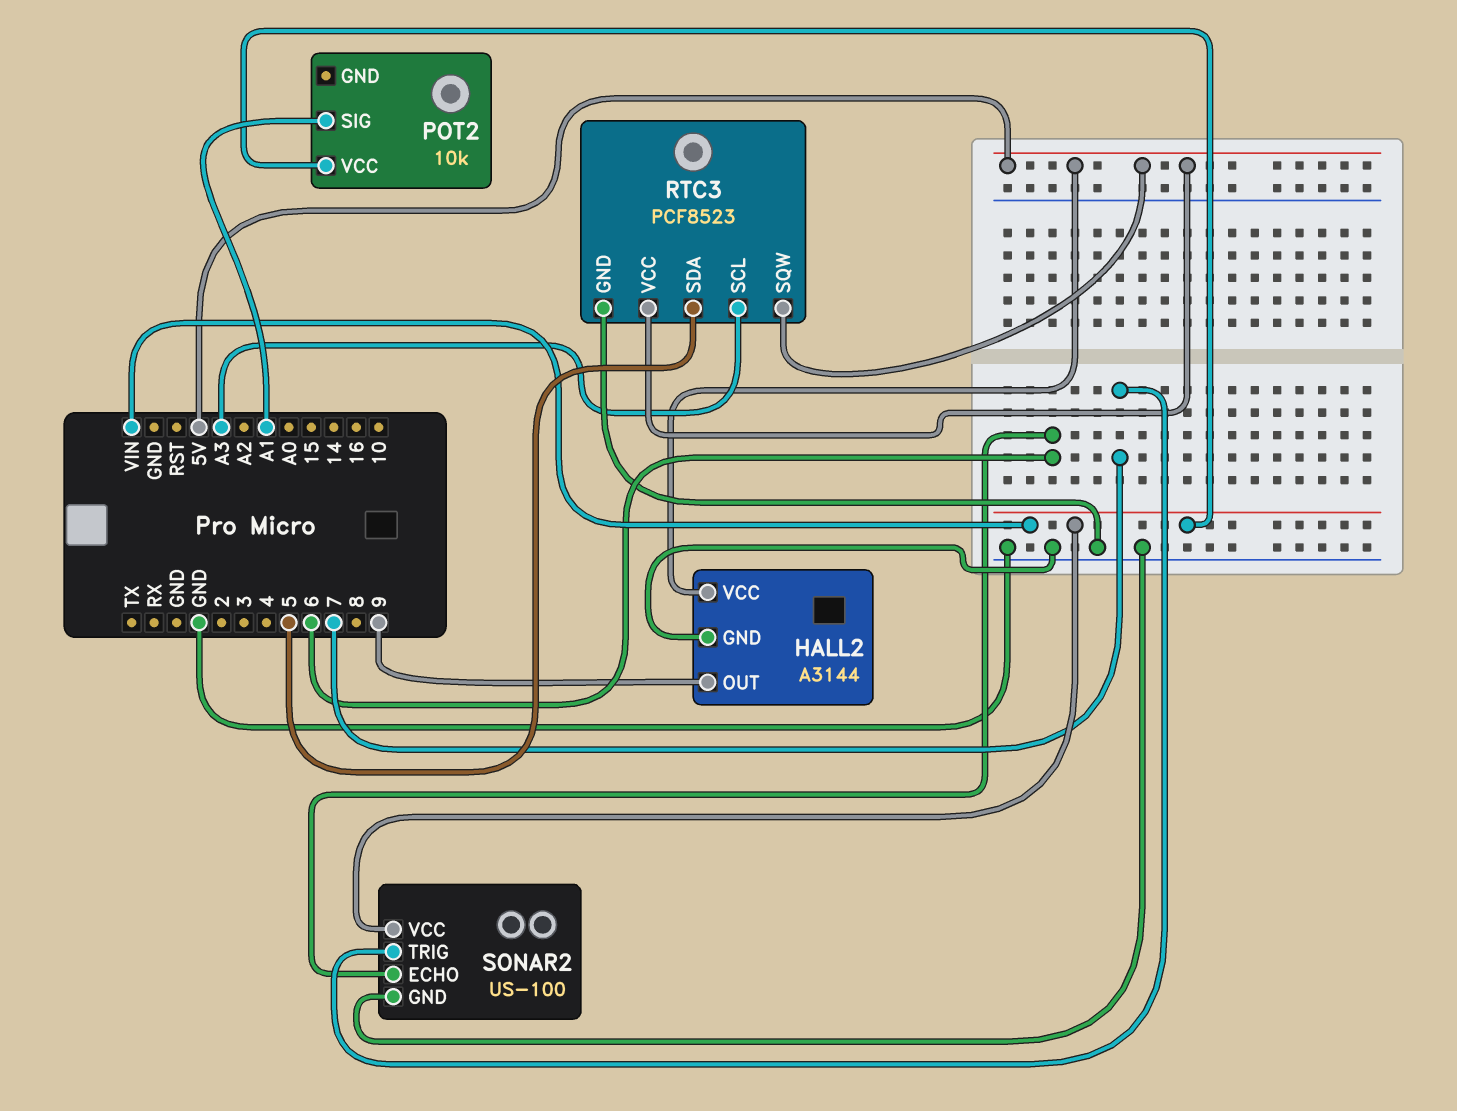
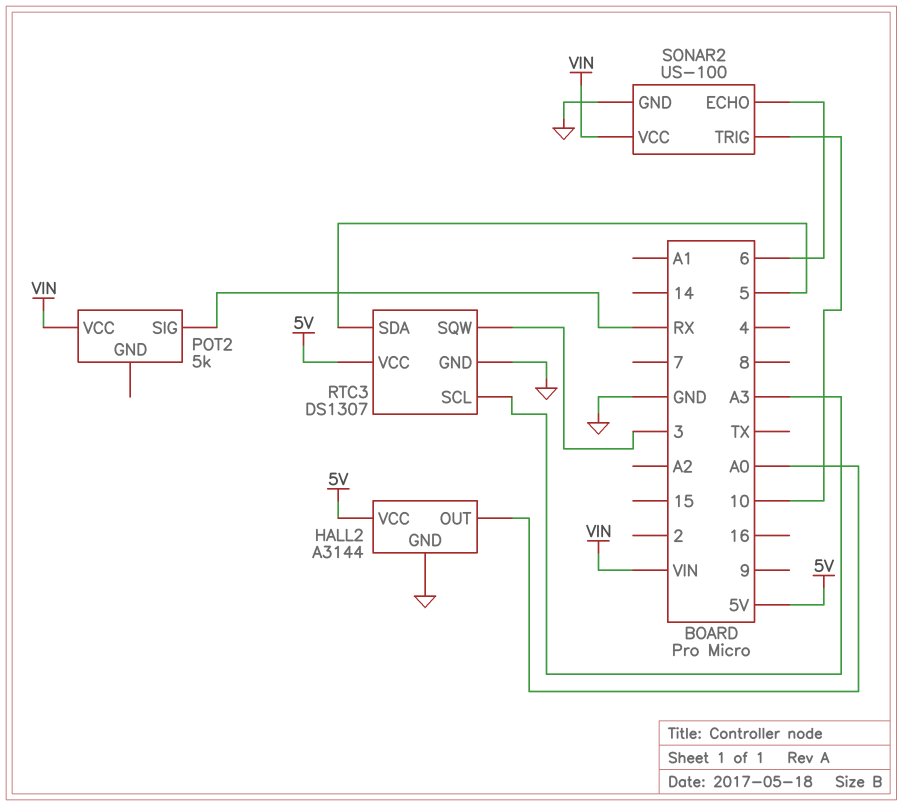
HALL2 pin OUT: 9 -> A0
POT2: 10k -> 5k
POT2 pin SIG: A1 -> RX
RTC3: PCF8523 -> DS1307
RTC3 pin SQW: 5V -> 3
SONAR2 pin TRIG: 7 -> 10

